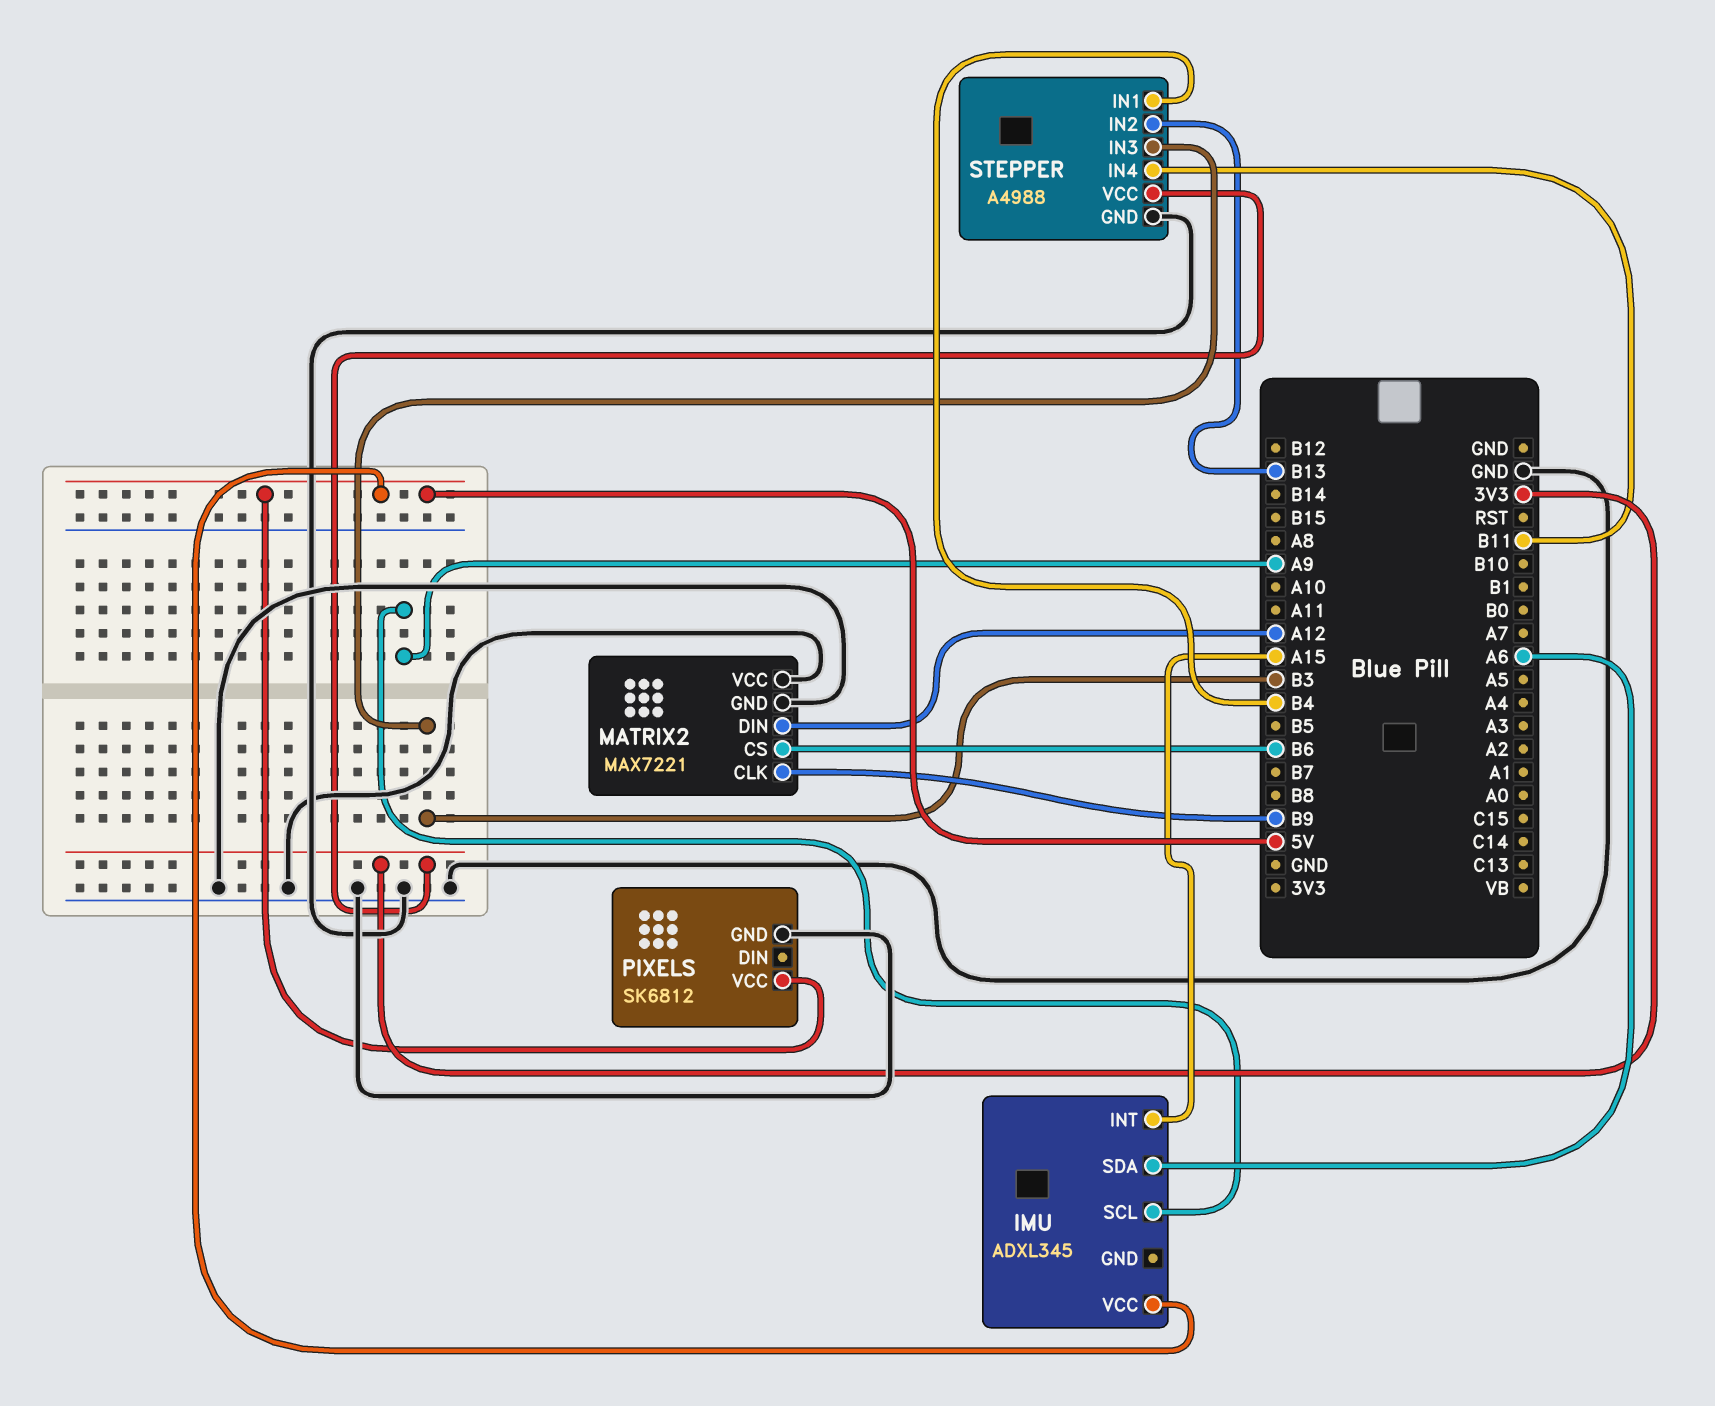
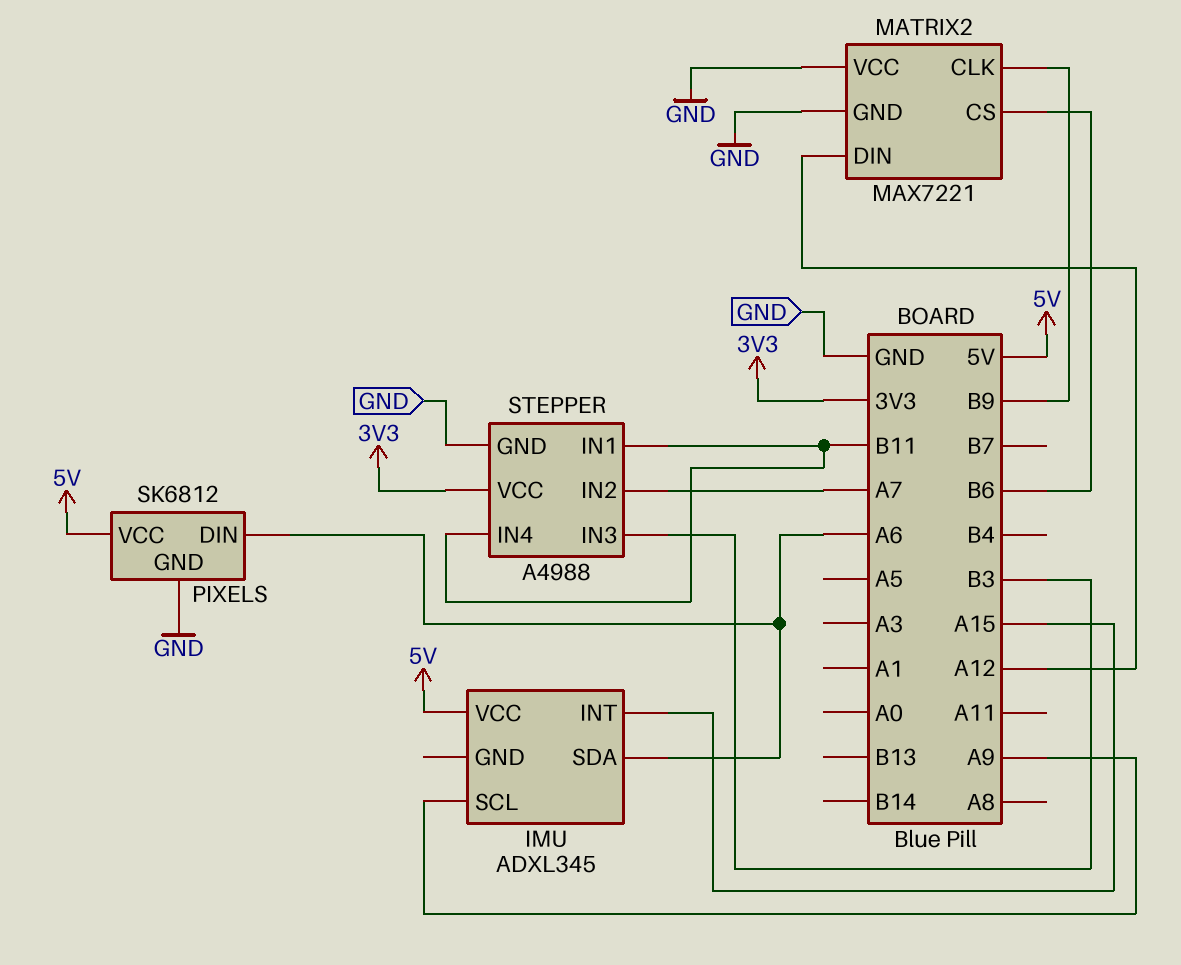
PIXELS pin DIN: none -> A6
STEPPER pin IN1: B4 -> B11
STEPPER pin IN2: B13 -> A7

